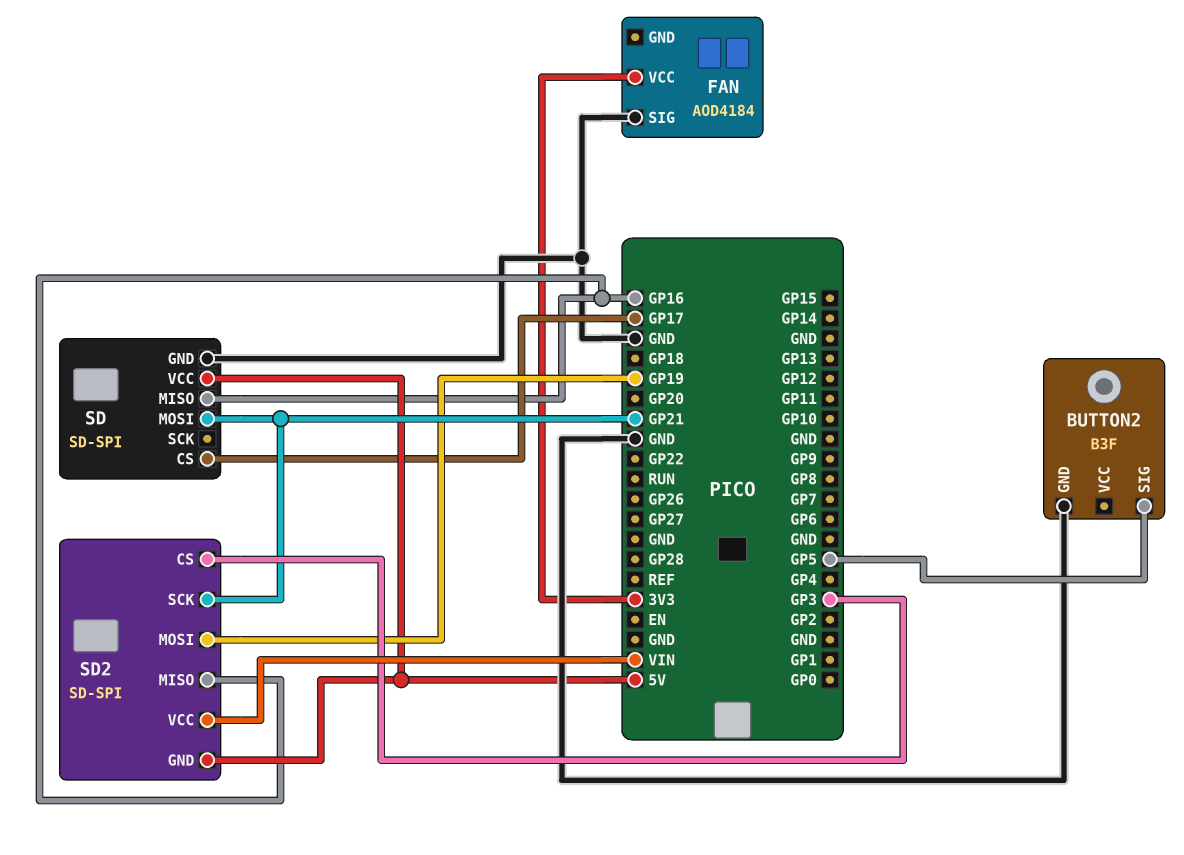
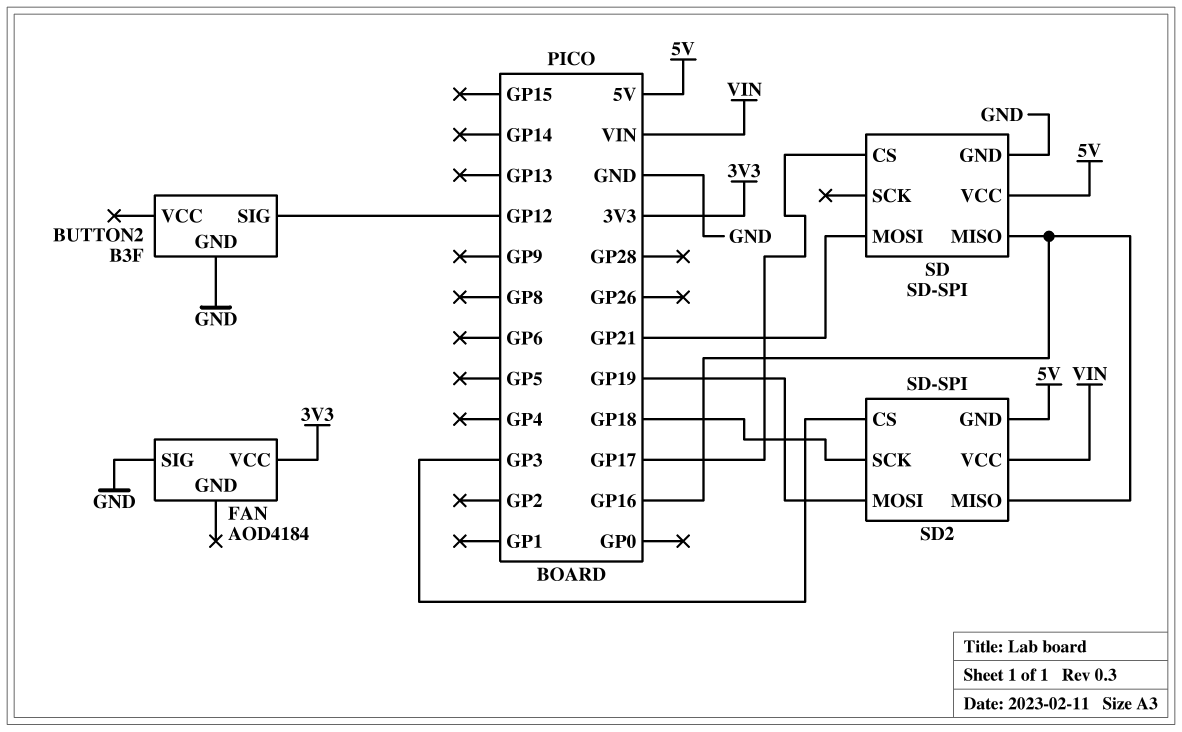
BUTTON2 pin SIG: GP5 -> GP12
SD2 pin SCK: GP21 -> GP18

